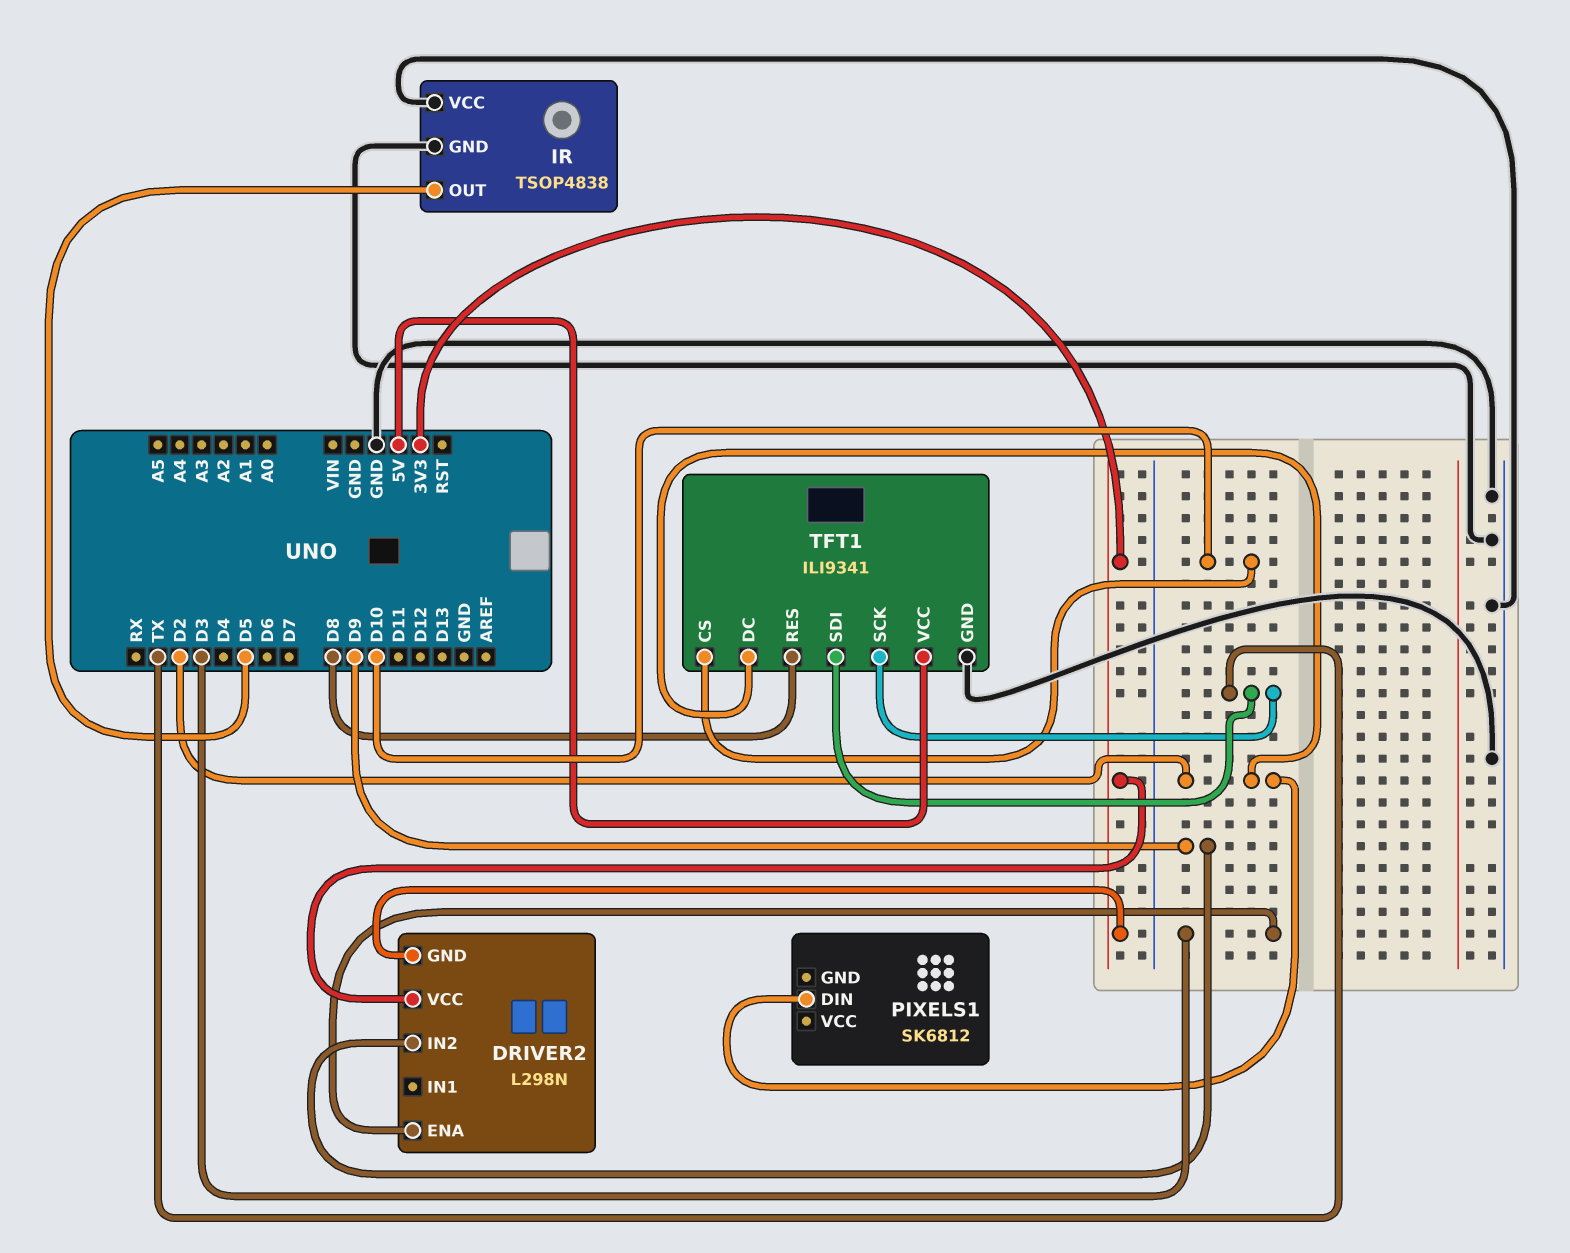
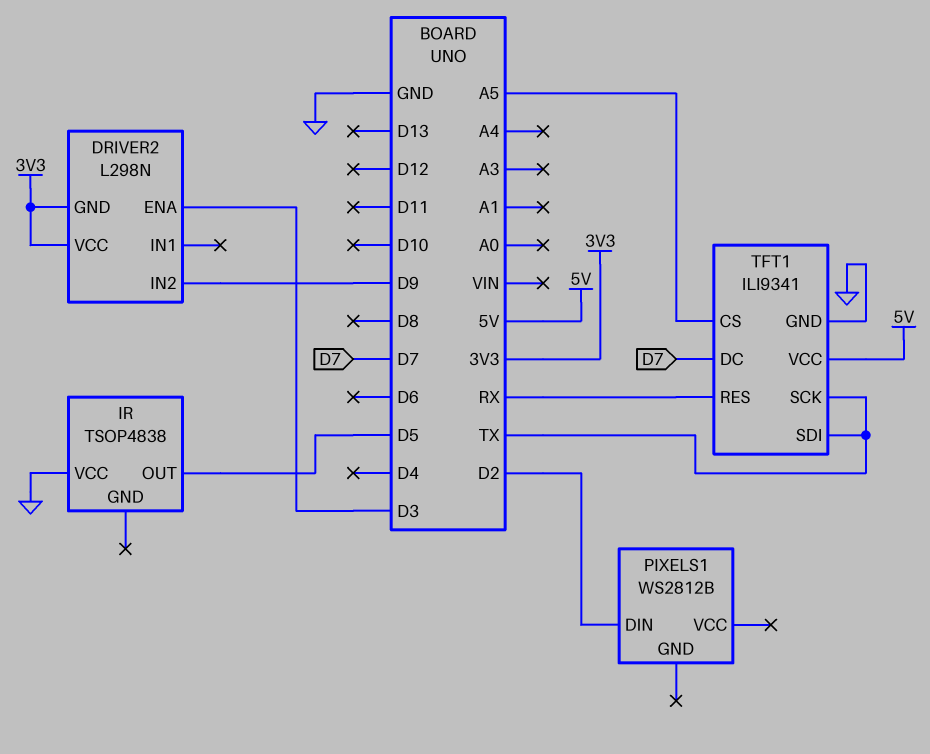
IR pin GND: GND -> none
PIXELS1: SK6812 -> WS2812B
TFT1 pin CS: D10 -> A5
TFT1 pin DC: D2 -> D7
TFT1 pin RES: D8 -> RX

